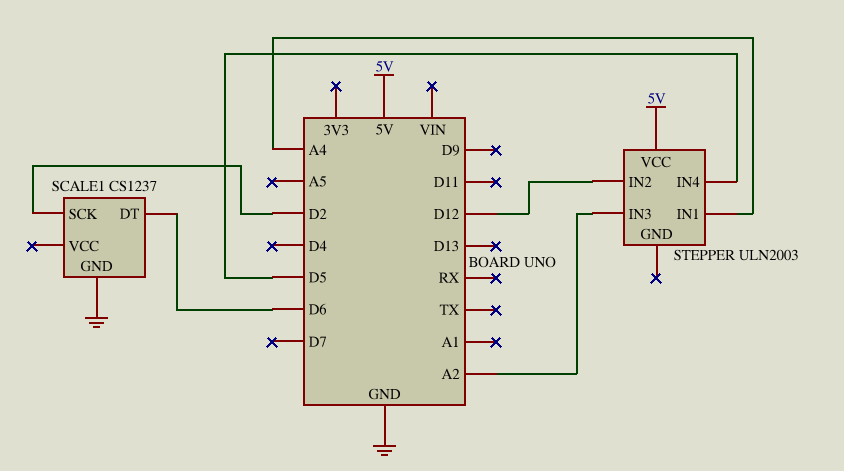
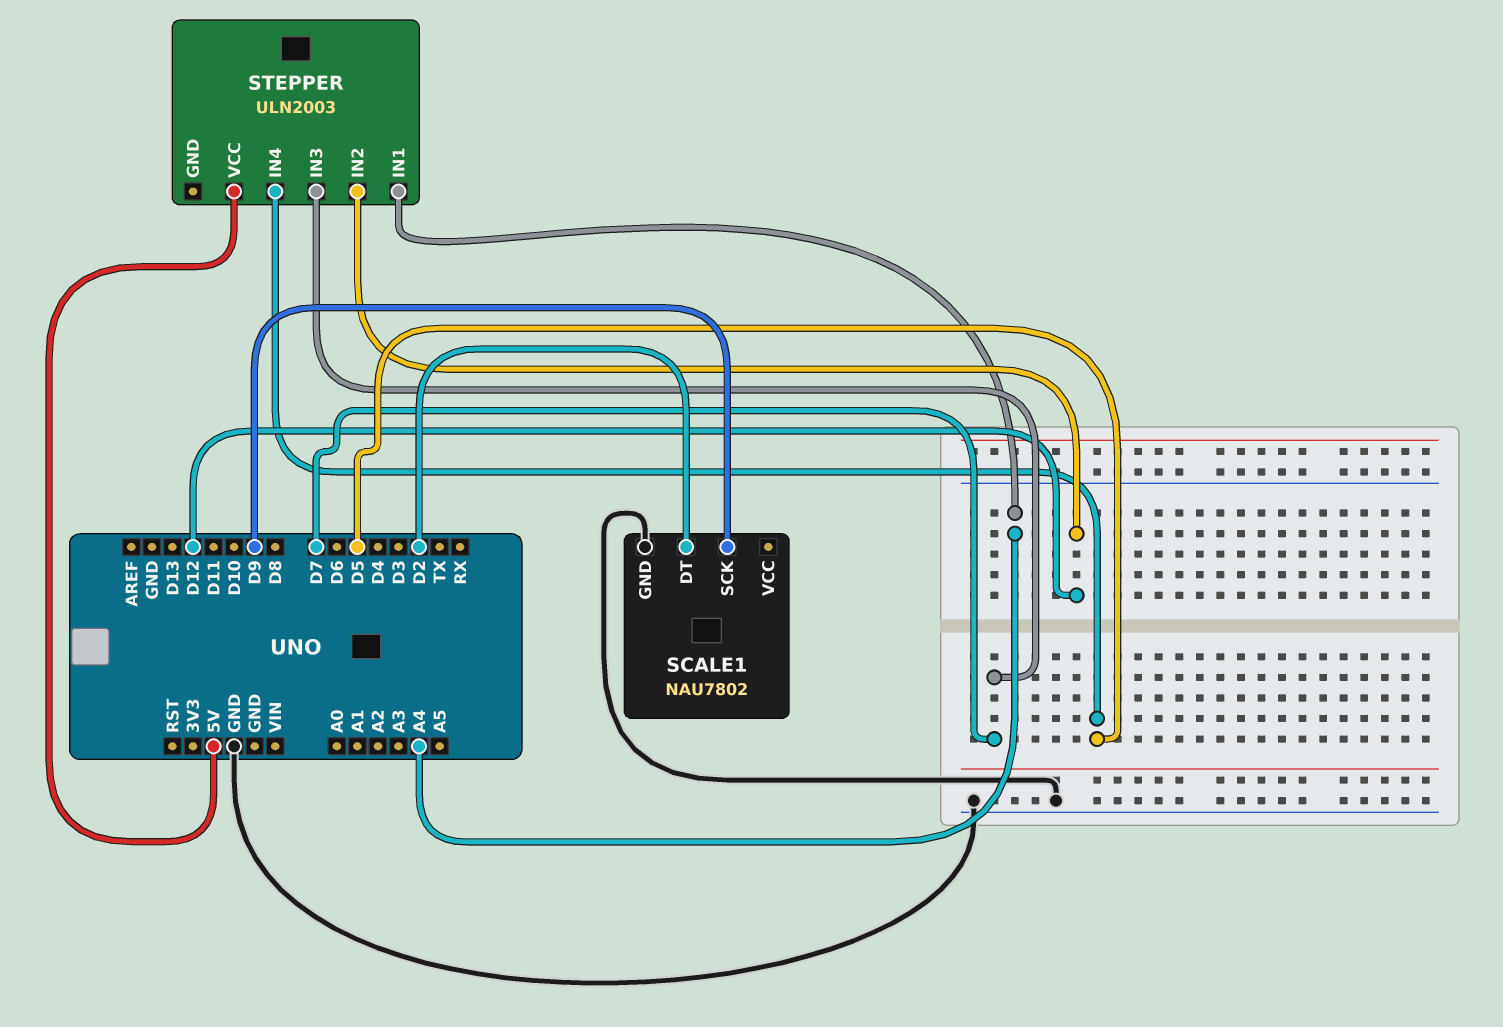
SCALE1: CS1237 -> NAU7802
SCALE1 pin DT: D6 -> D2
SCALE1 pin SCK: D2 -> D9
STEPPER pin IN3: A2 -> D7

